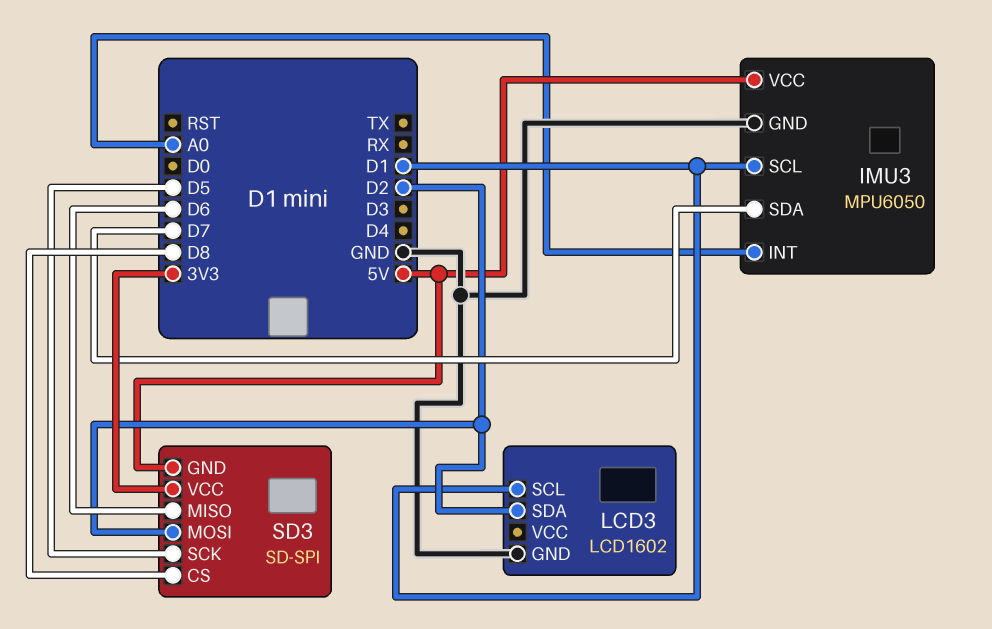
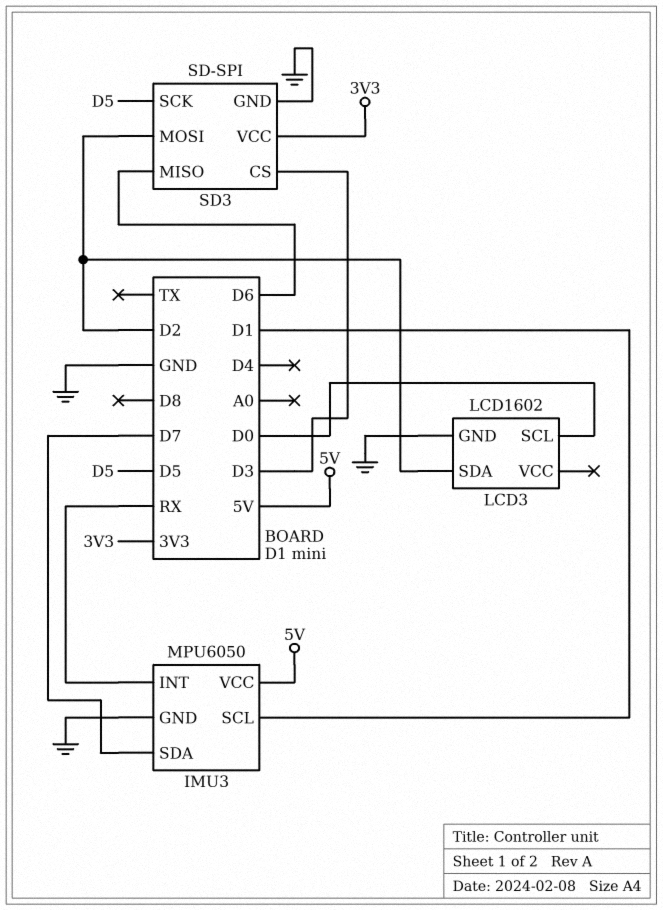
IMU3 pin INT: A0 -> RX
LCD3 pin SCL: D1 -> D0
SD3 pin CS: D8 -> D3
SD3 pin GND: 5V -> GND

